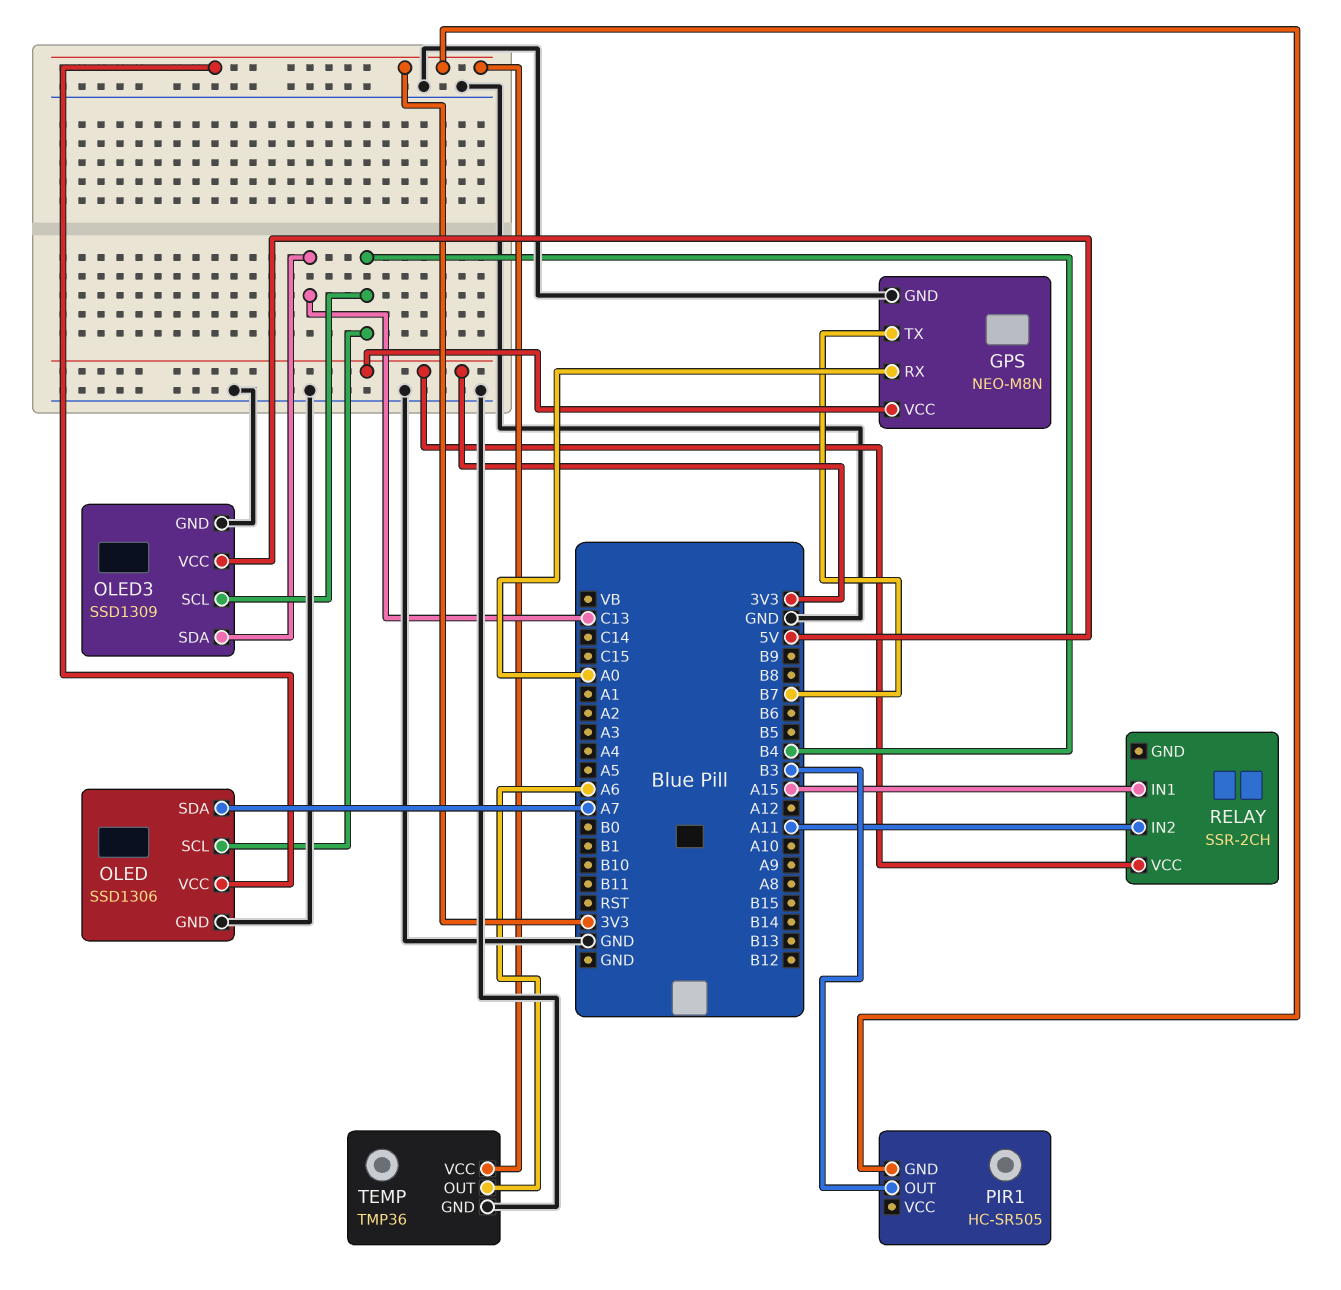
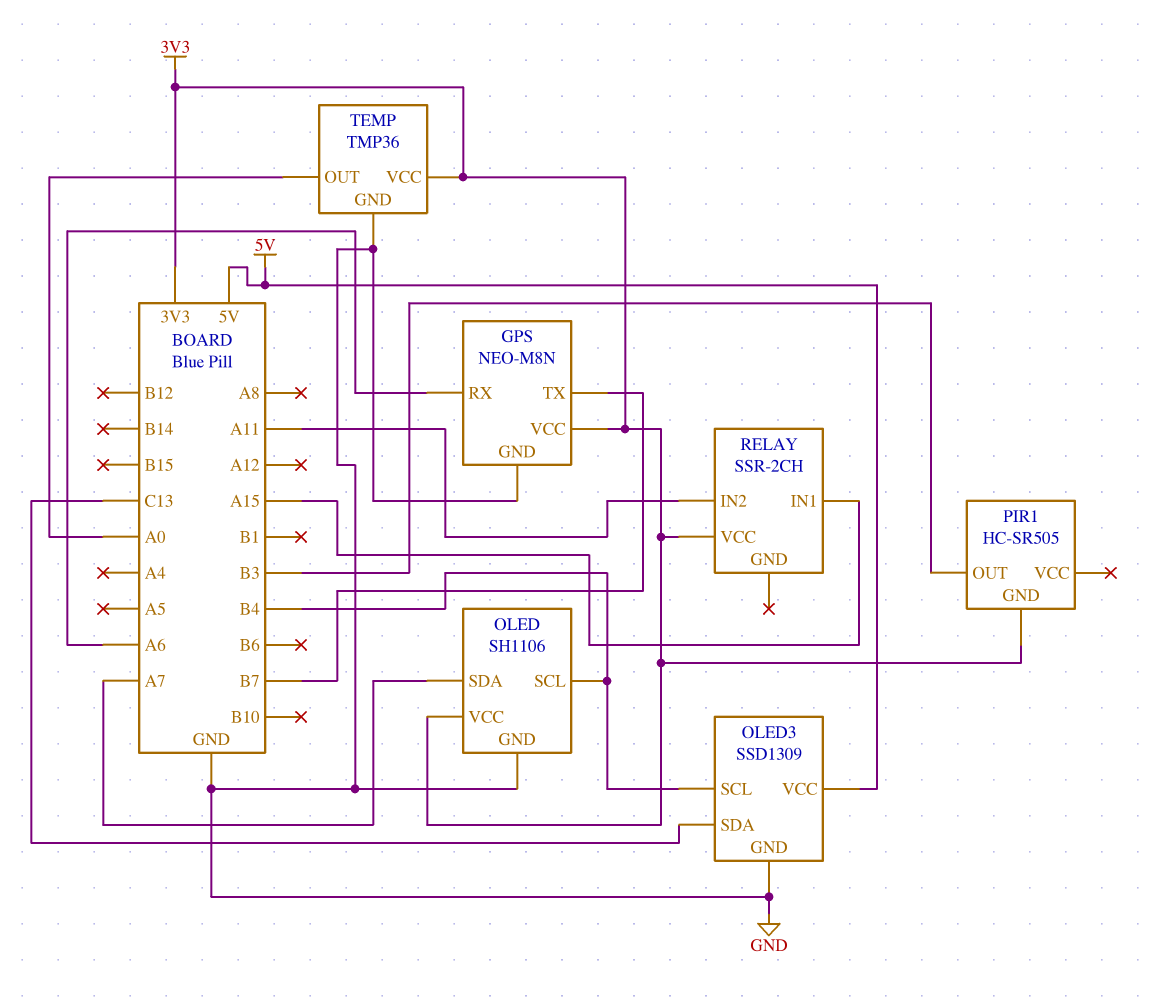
GPS pin RX: A0 -> A6
OLED: SSD1306 -> SH1106
TEMP pin OUT: A6 -> A0

